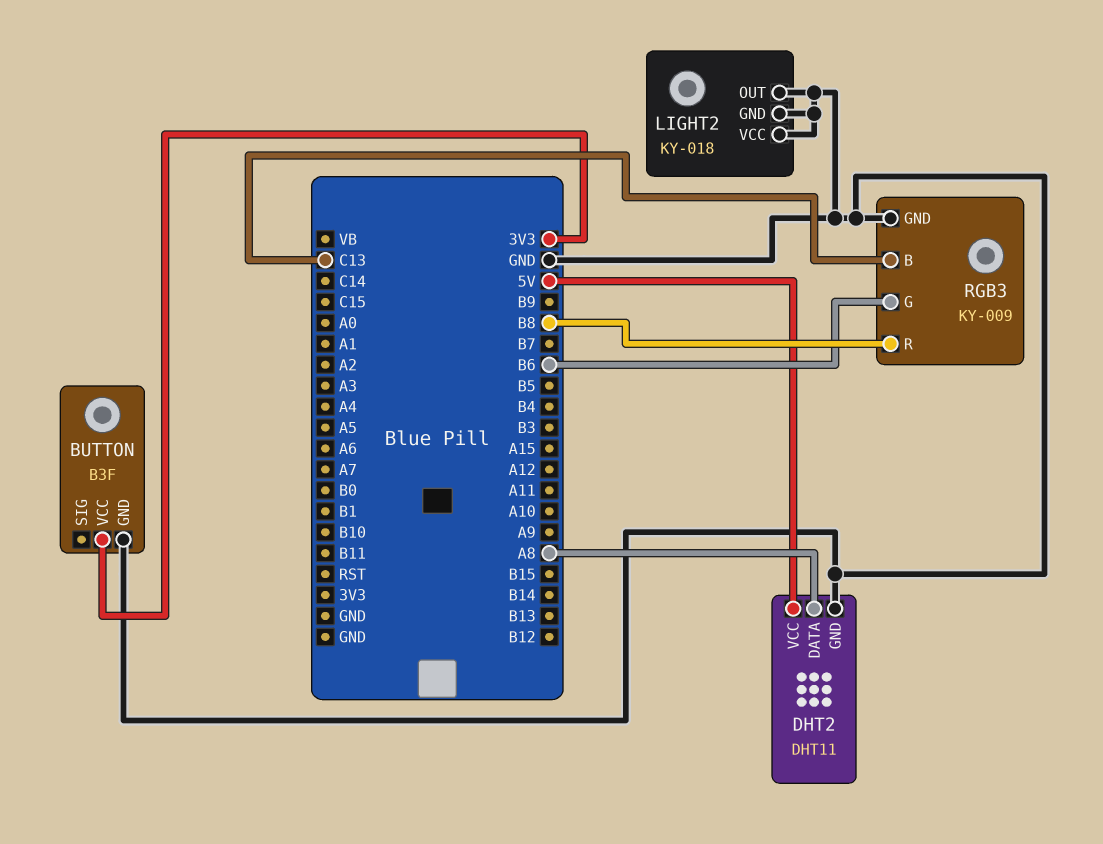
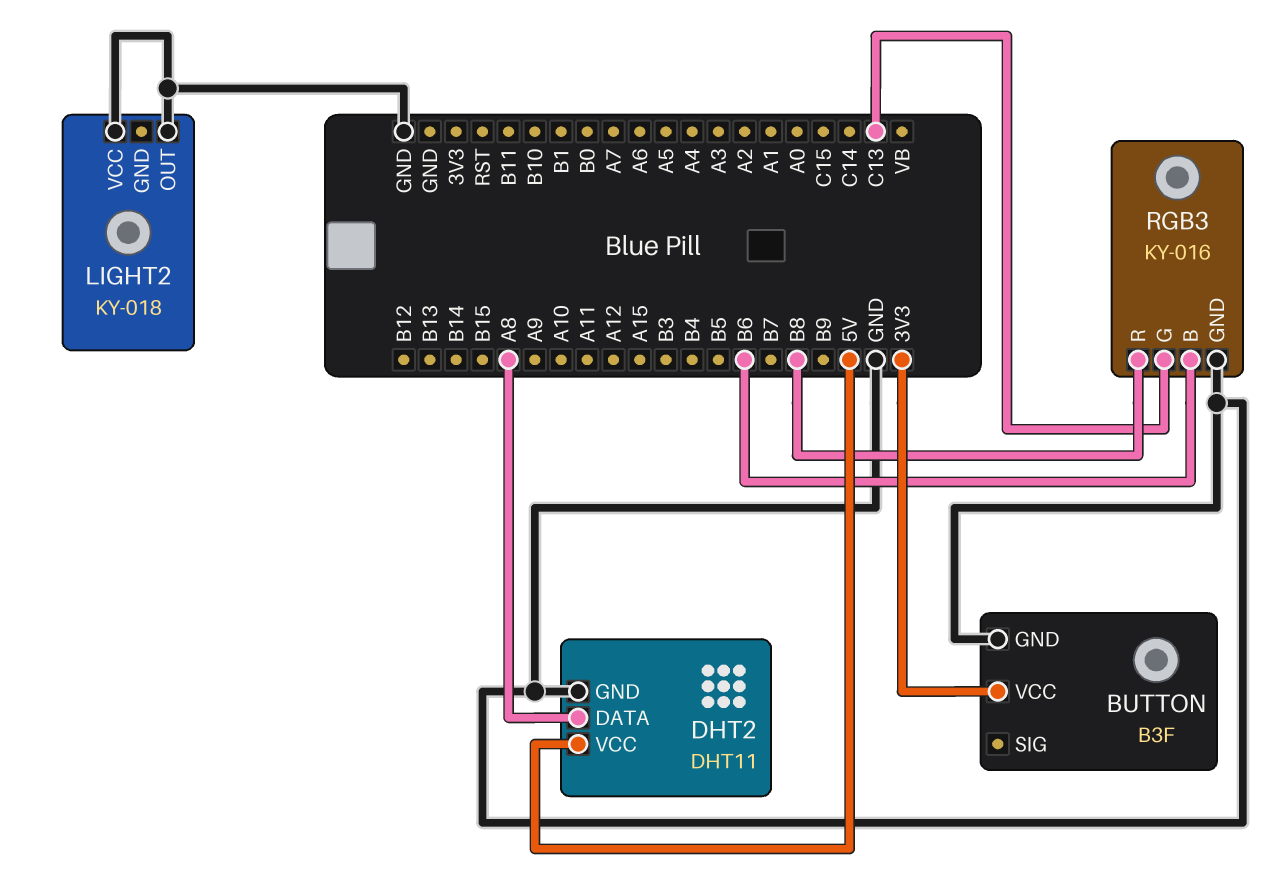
LIGHT2 pin GND: GND -> none
RGB3: KY-009 -> KY-016
RGB3 pin B: C13 -> B6
RGB3 pin G: B6 -> C13

